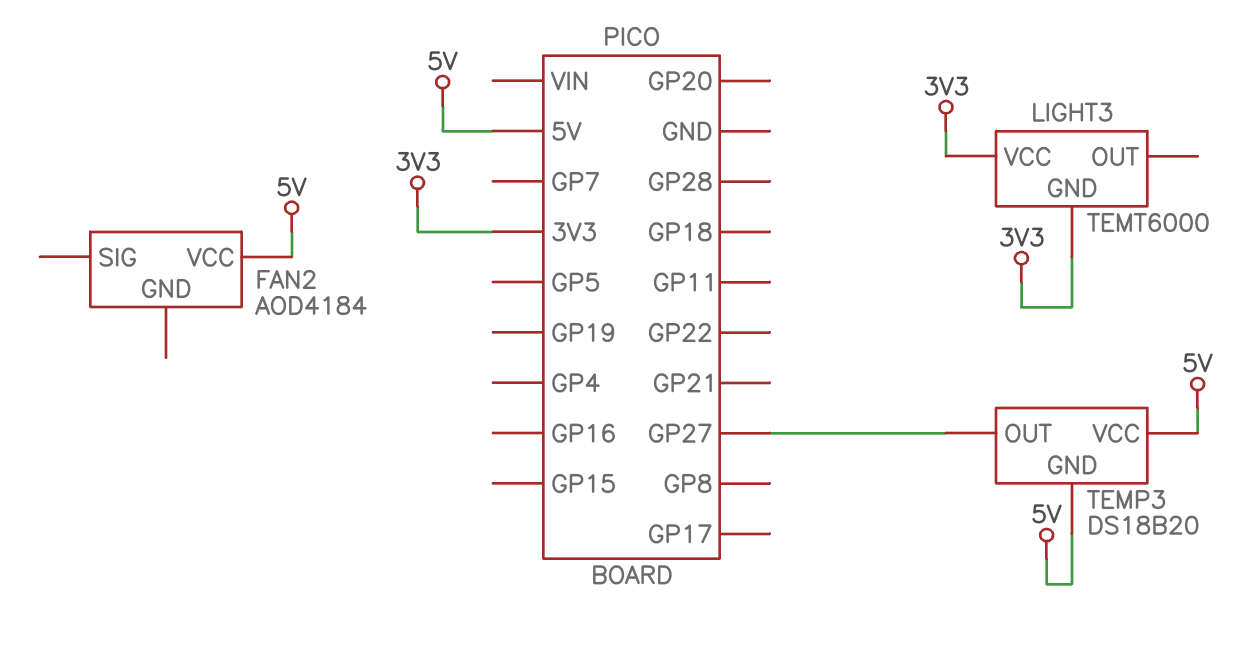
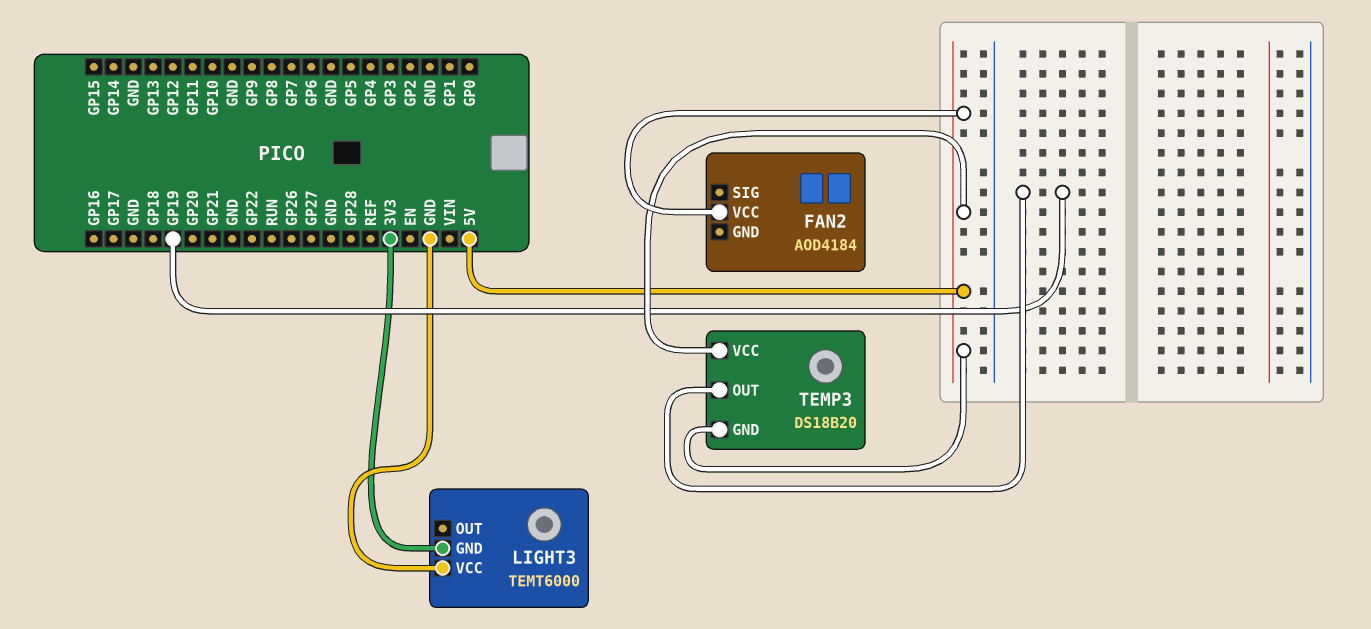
LIGHT3 pin VCC: 3V3 -> GND
TEMP3 pin OUT: GP27 -> GP19

